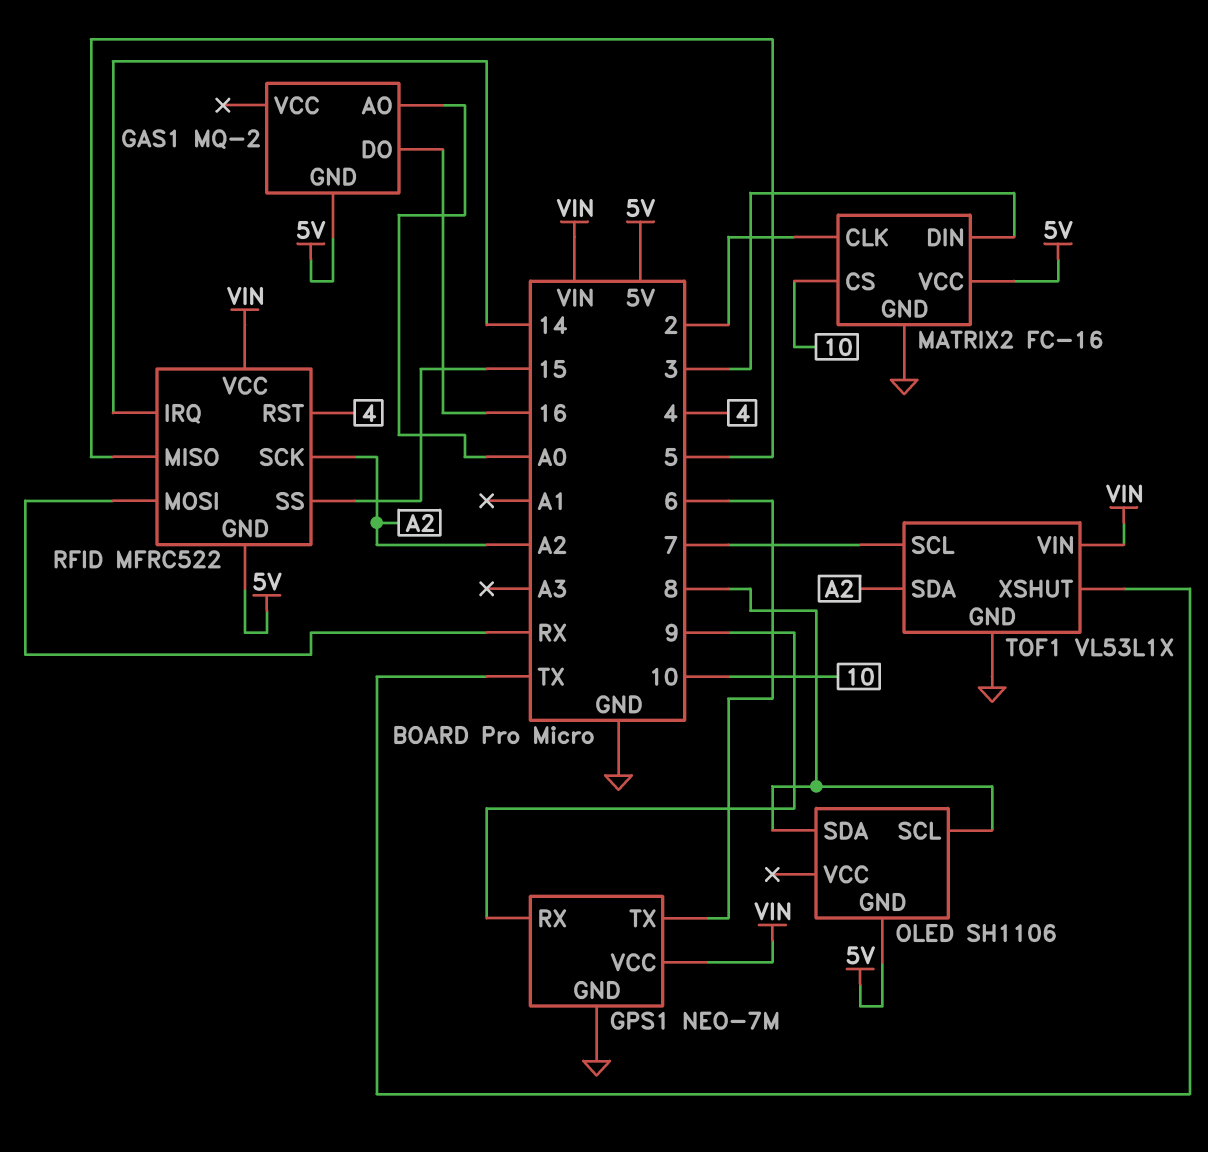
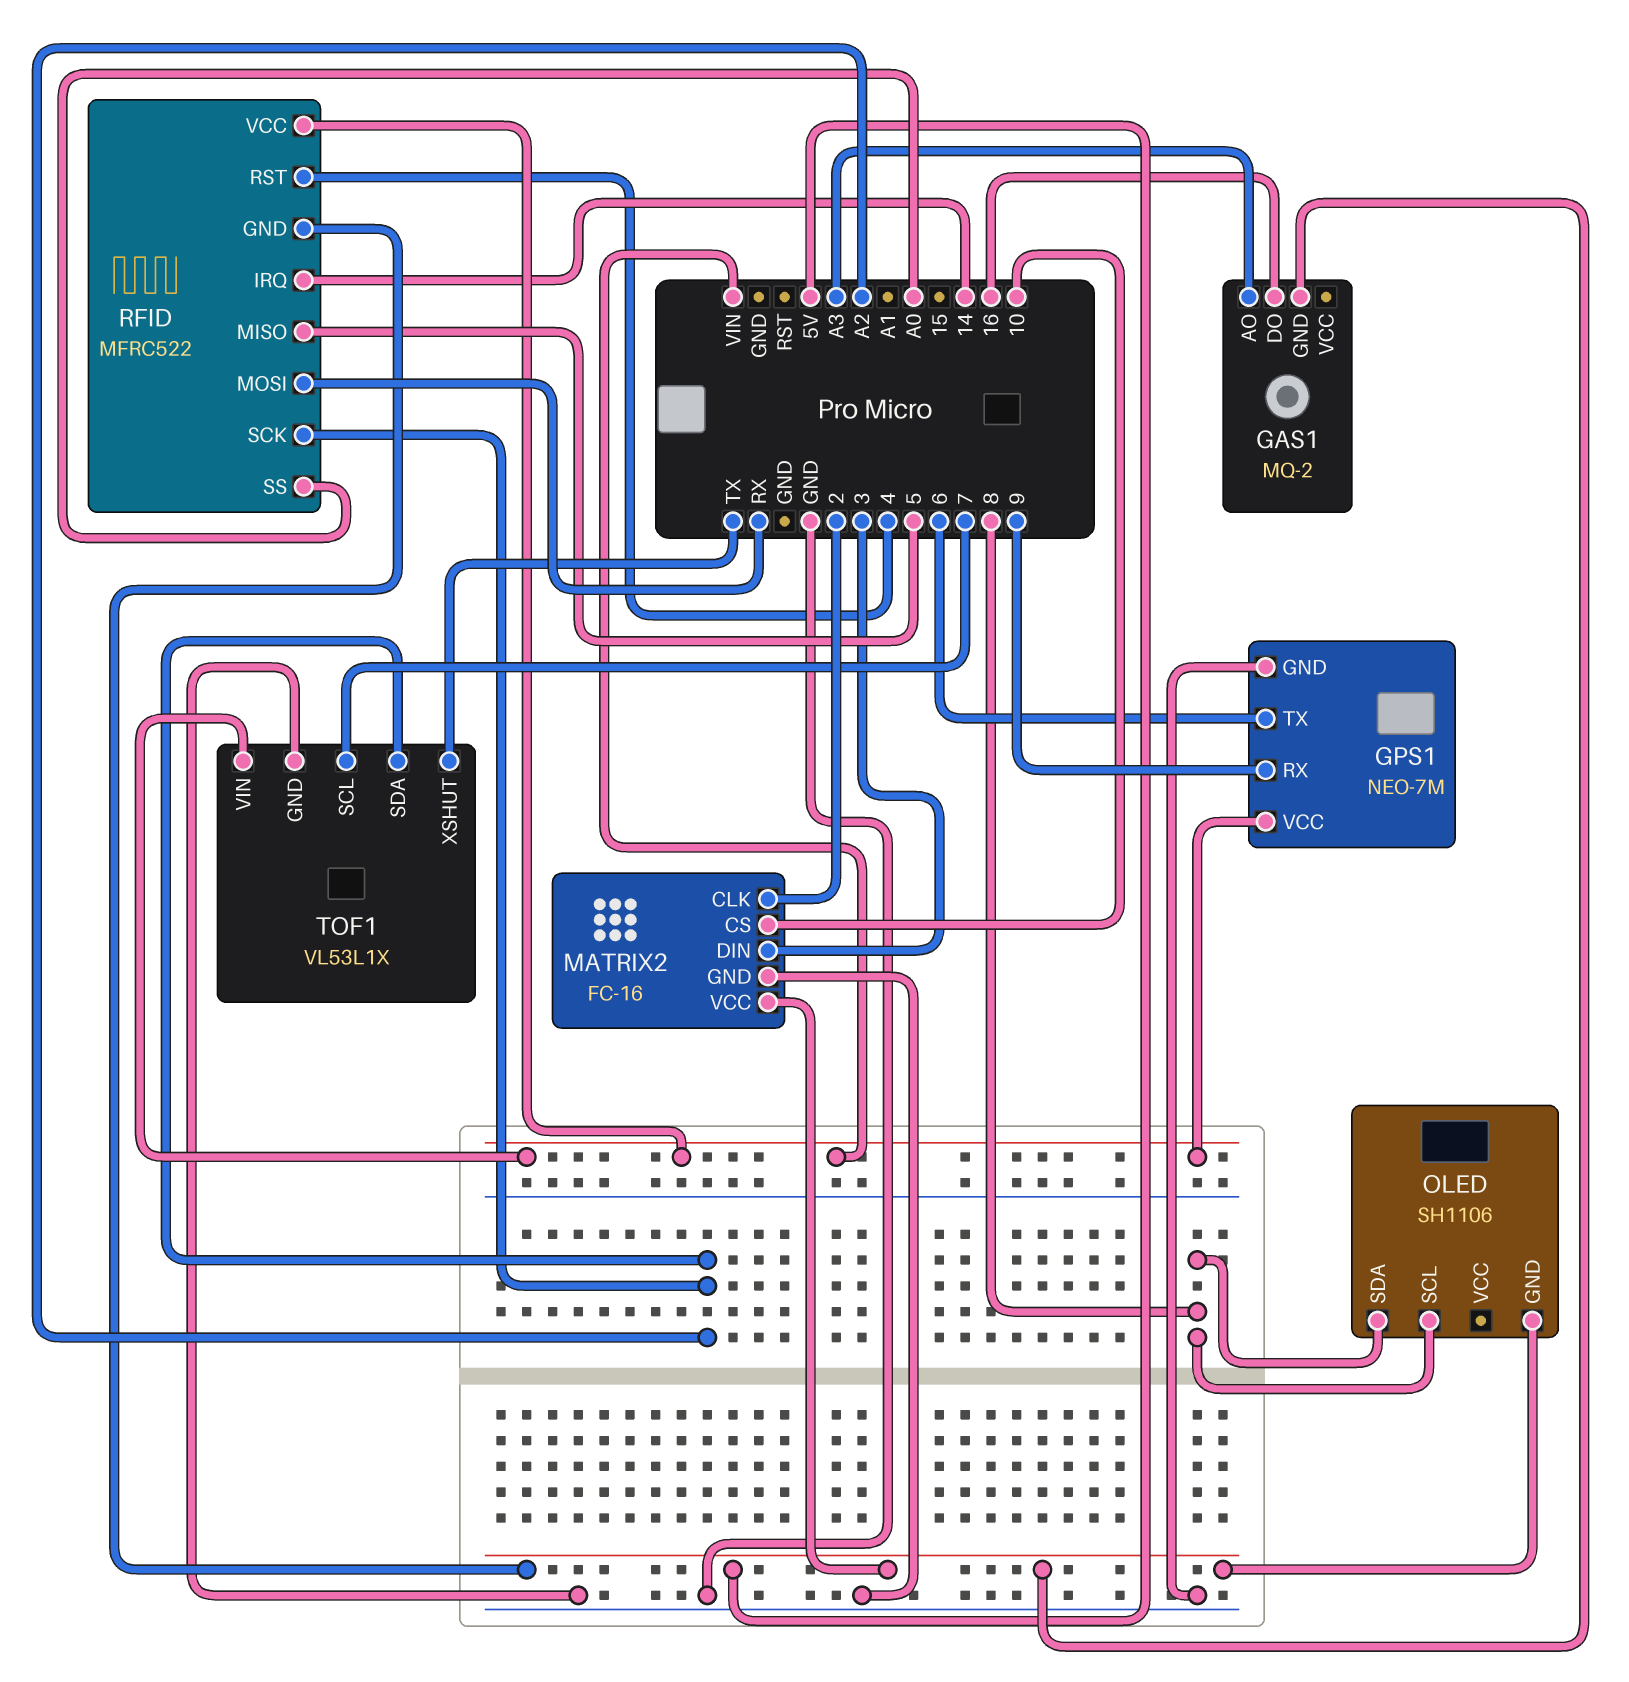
GAS1 pin AO: A0 -> A3
RFID pin SS: 15 -> A0

